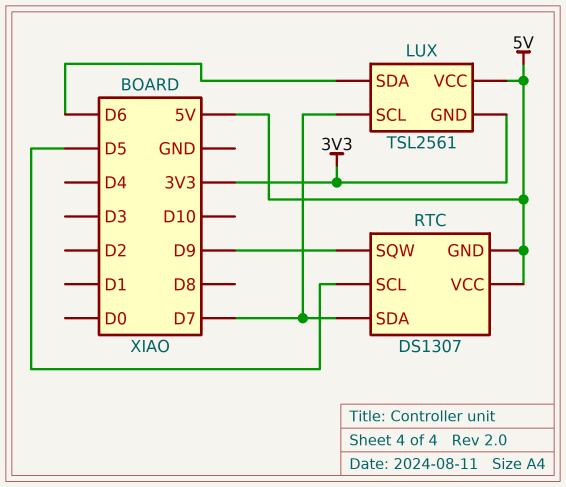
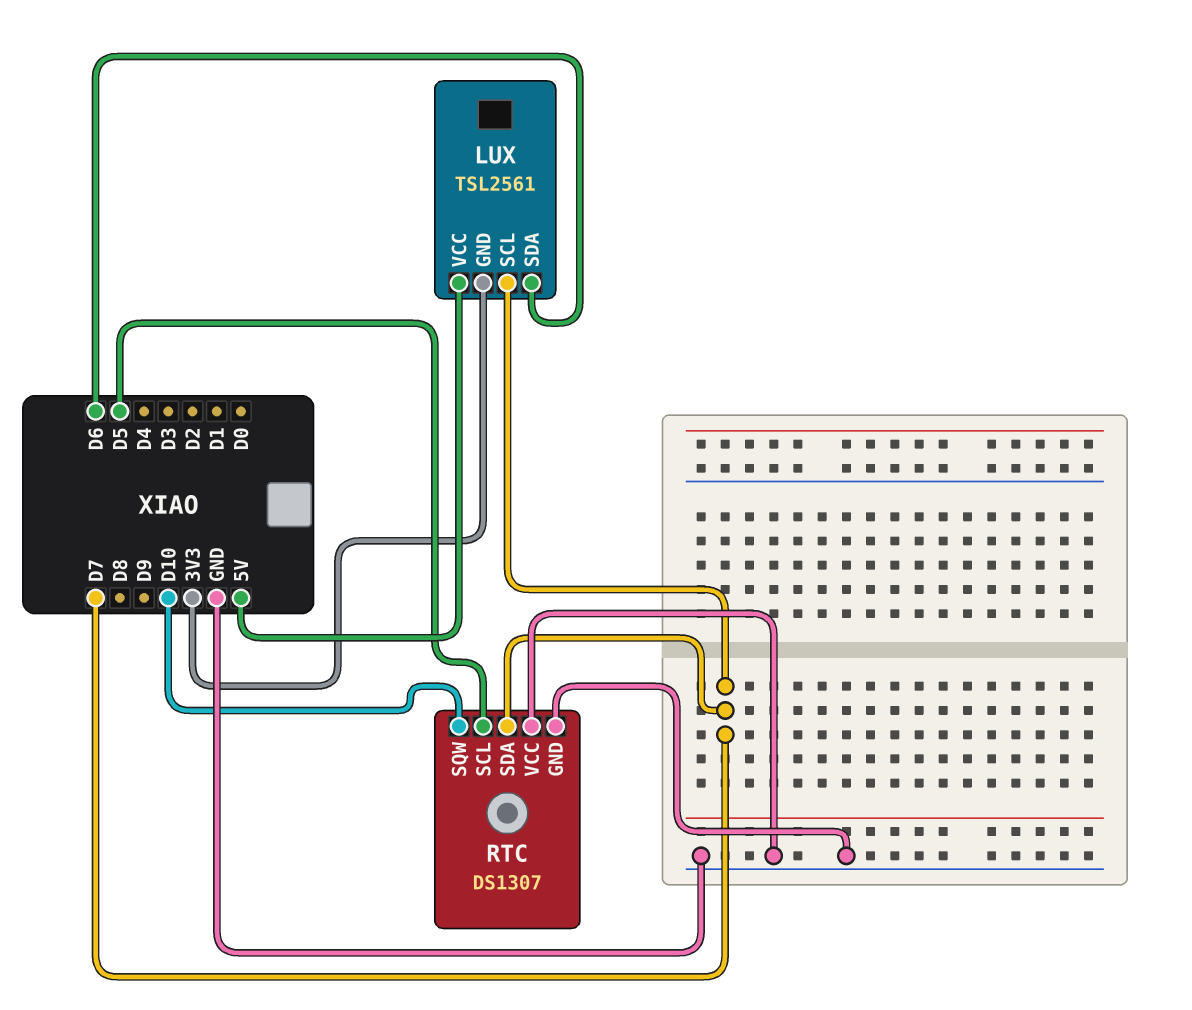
RTC pin GND: 5V -> GND
RTC pin SQW: D9 -> D10
RTC pin VCC: 5V -> GND

